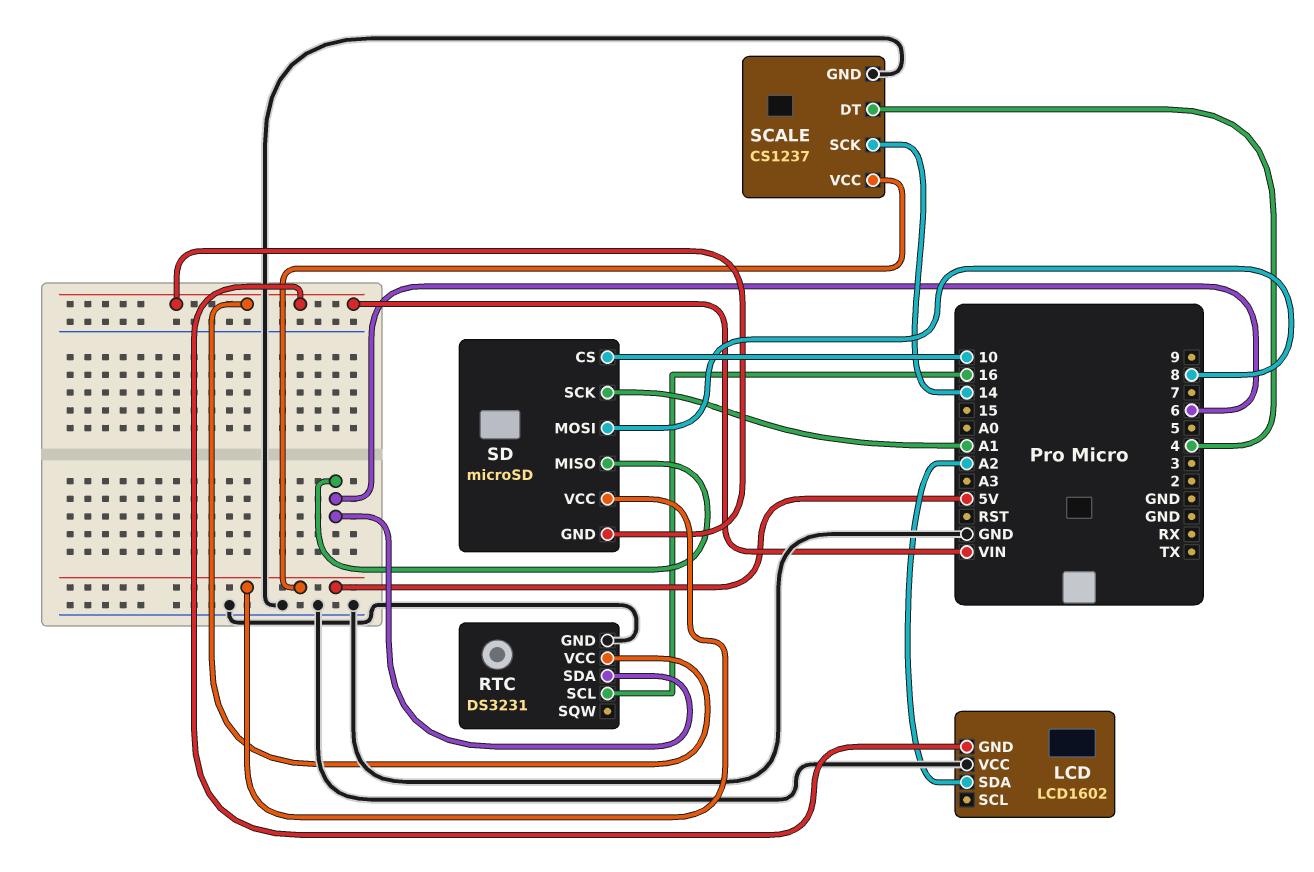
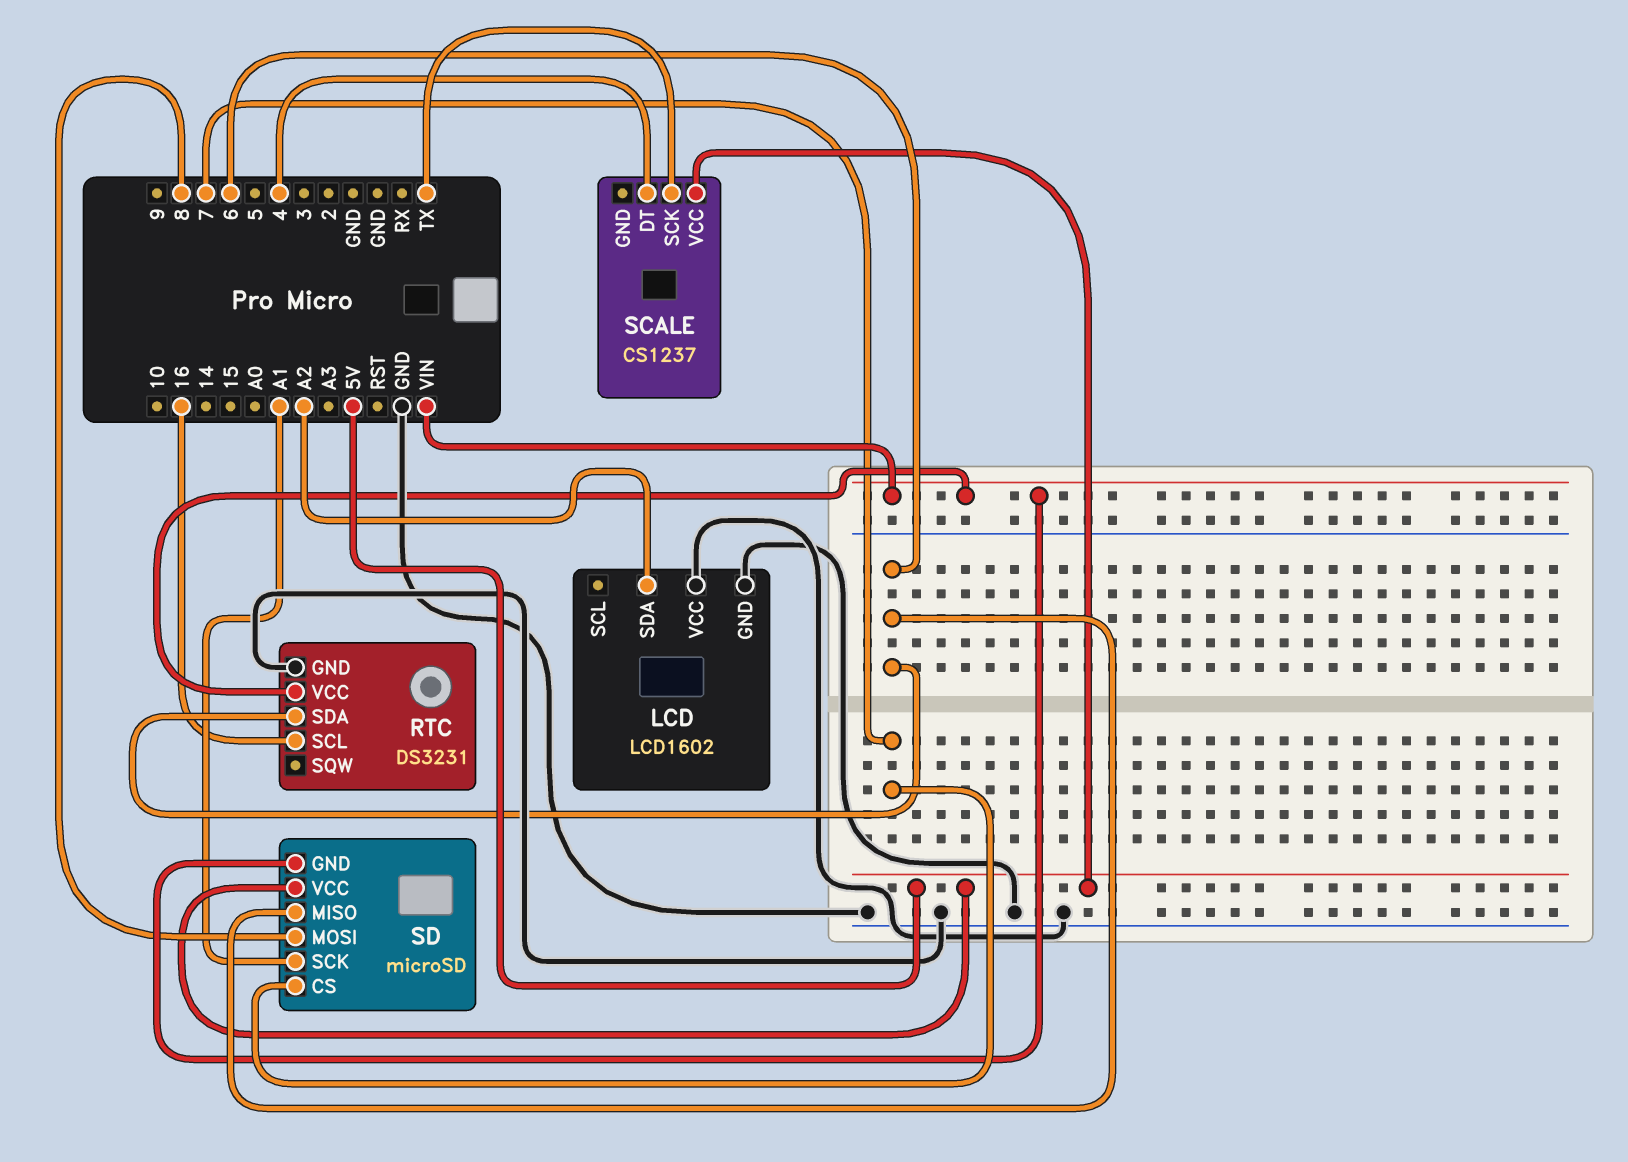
LCD pin GND: VIN -> GND
SCALE pin GND: GND -> none
SCALE pin SCK: 14 -> TX
SD pin CS: 10 -> 7

